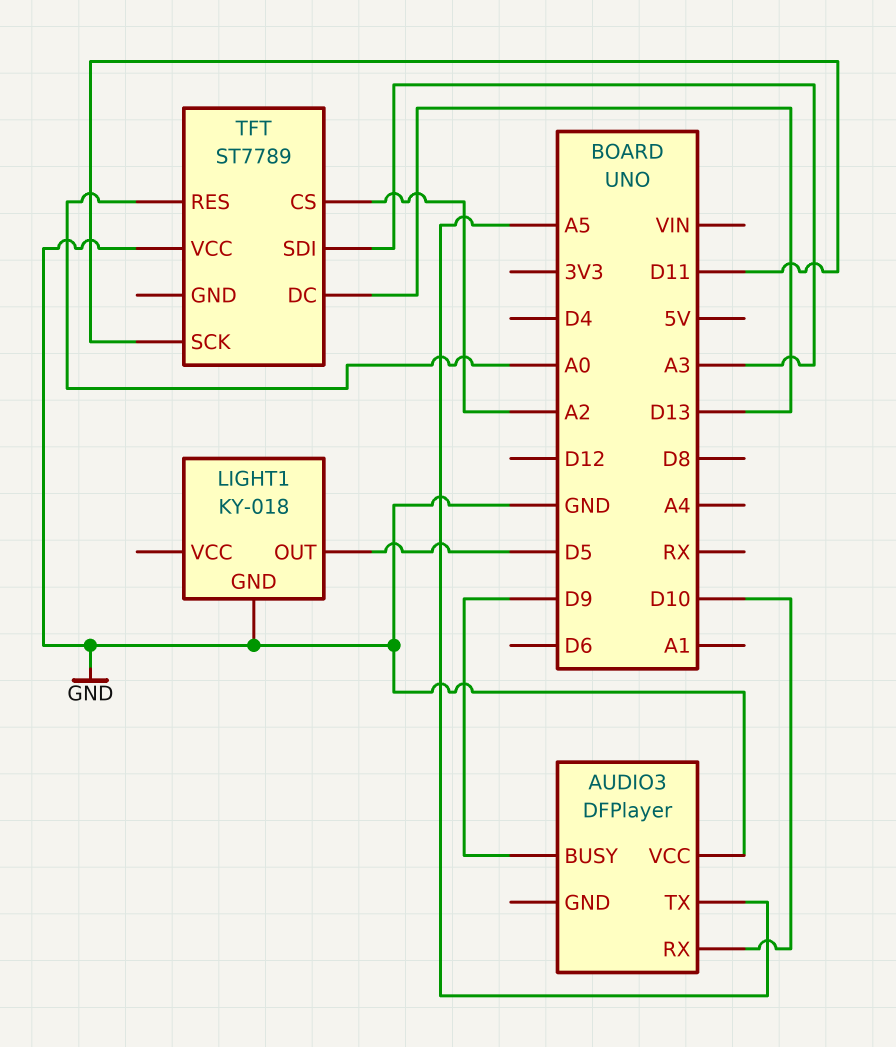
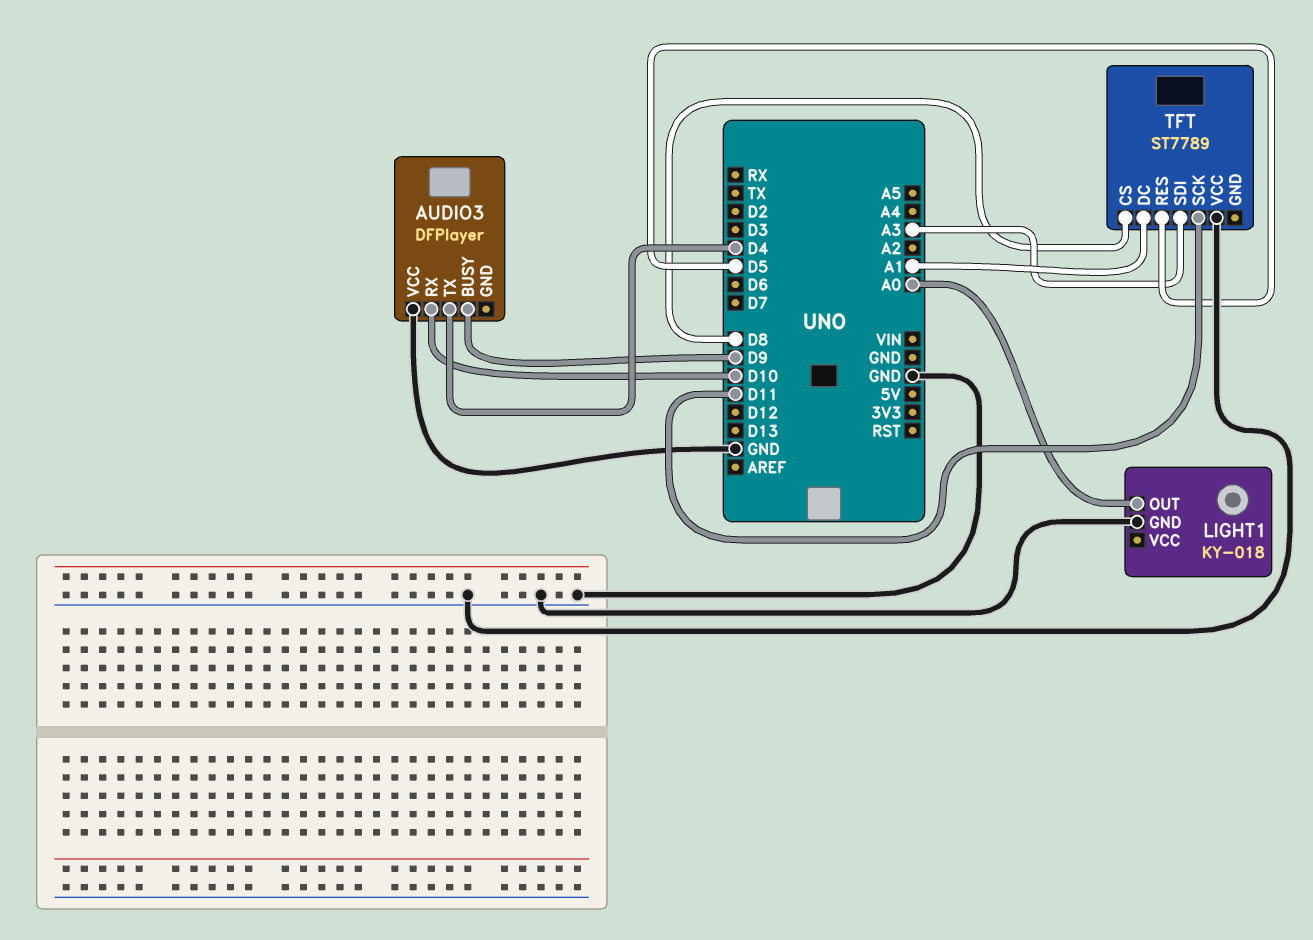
AUDIO3 pin TX: A5 -> D4
LIGHT1 pin OUT: D5 -> A0
TFT pin CS: A2 -> D8
TFT pin DC: D13 -> A1
TFT pin RES: A0 -> D5

